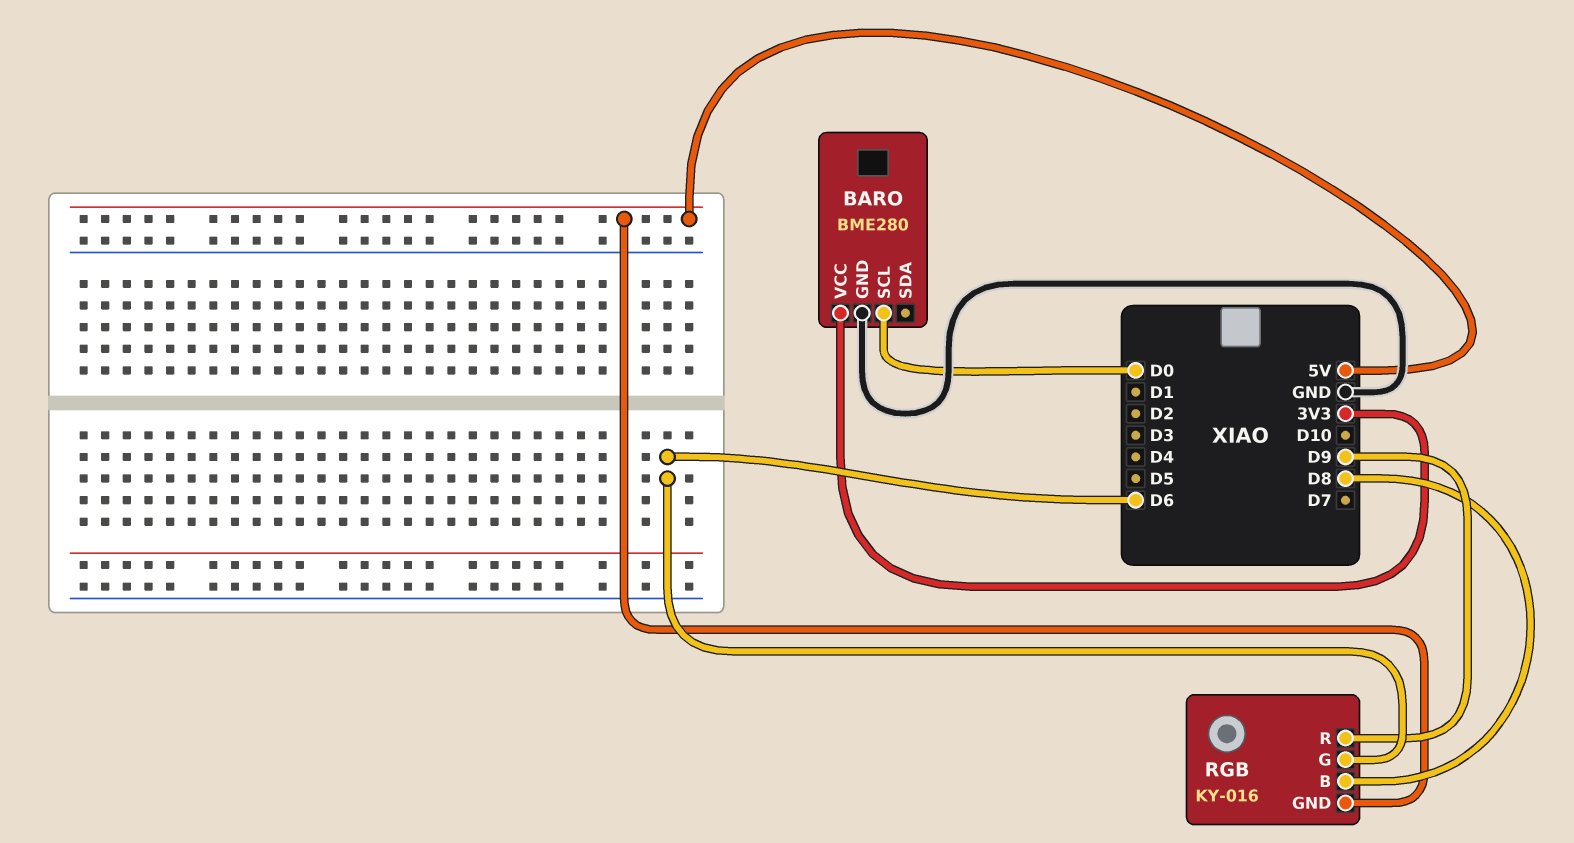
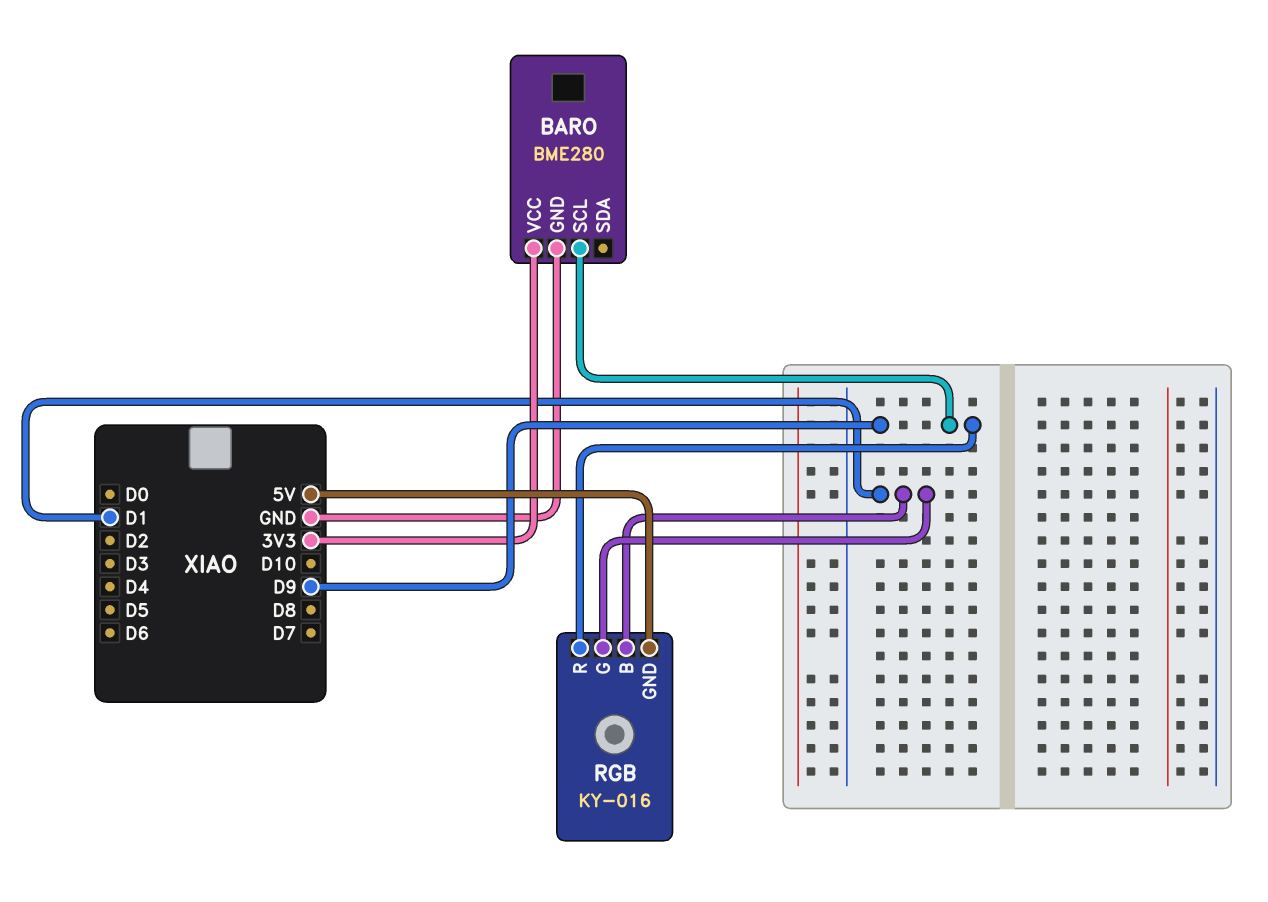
BARO pin SCL: D0 -> D9
RGB pin B: D8 -> D1
RGB pin G: D6 -> D1

